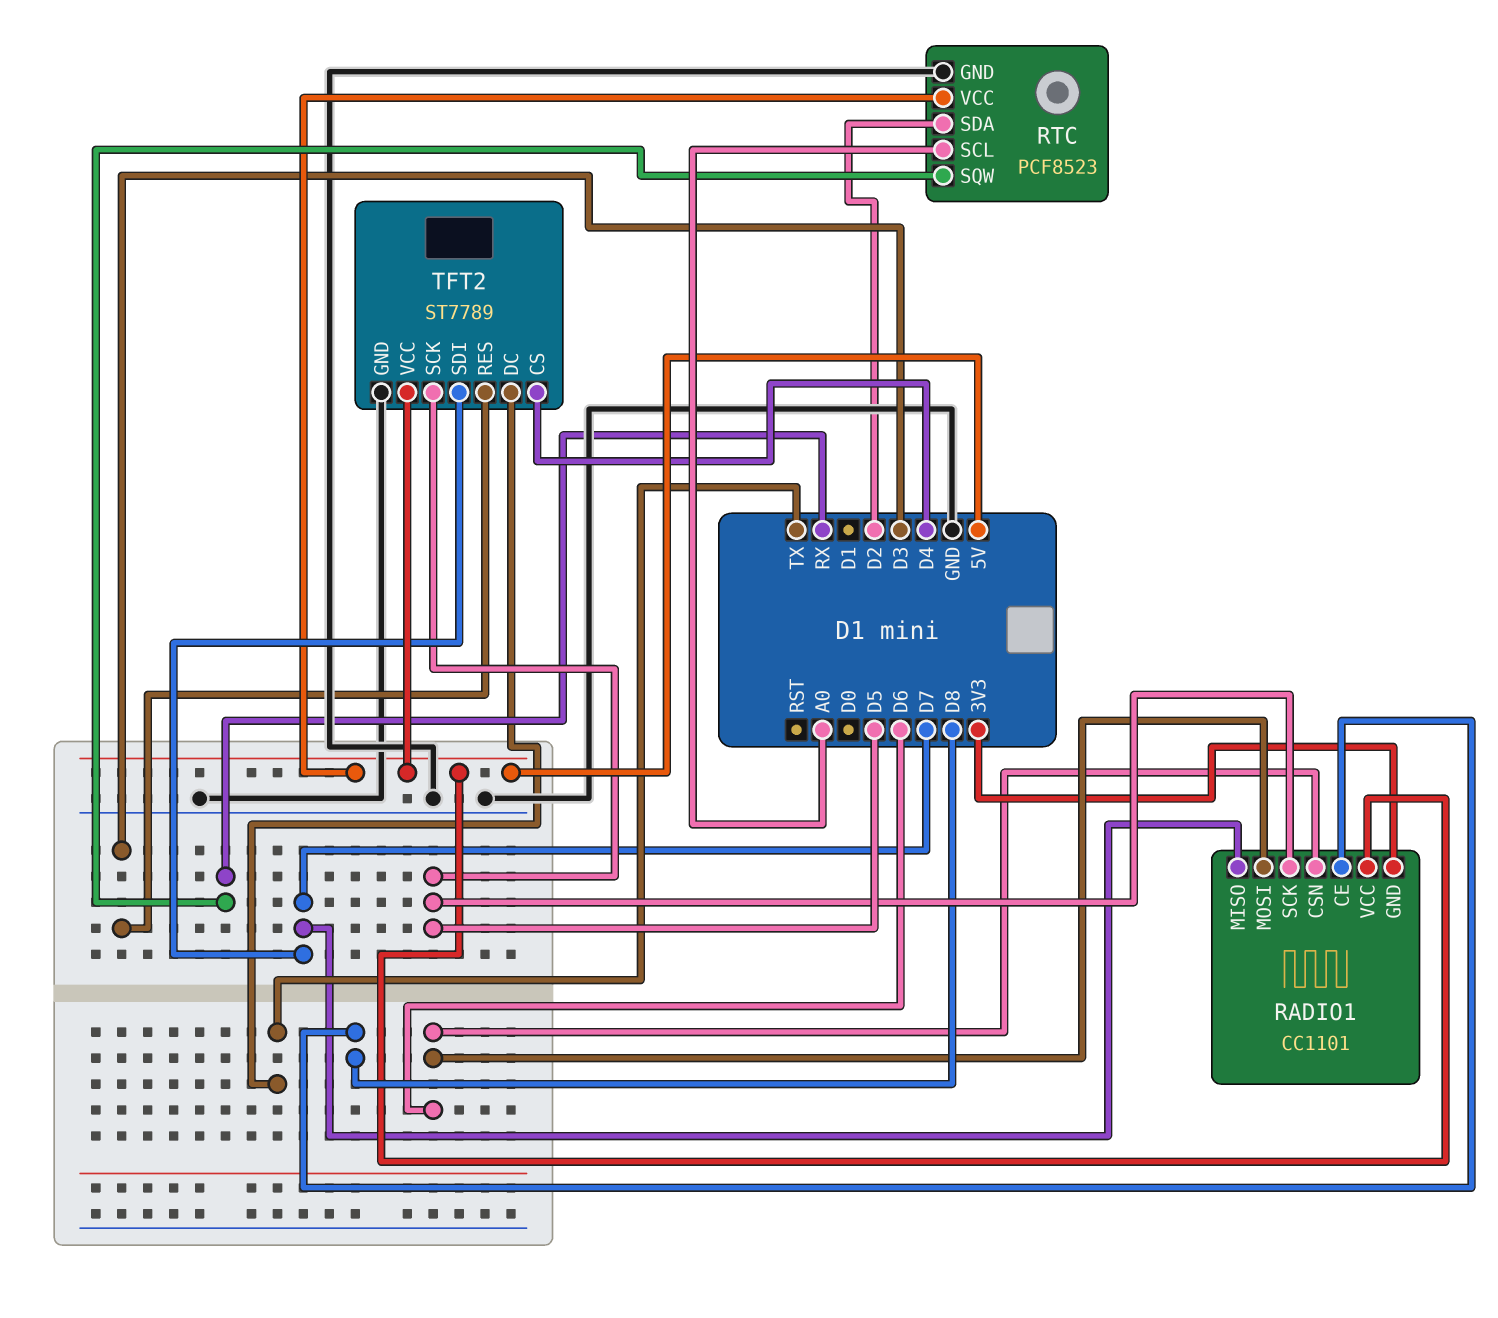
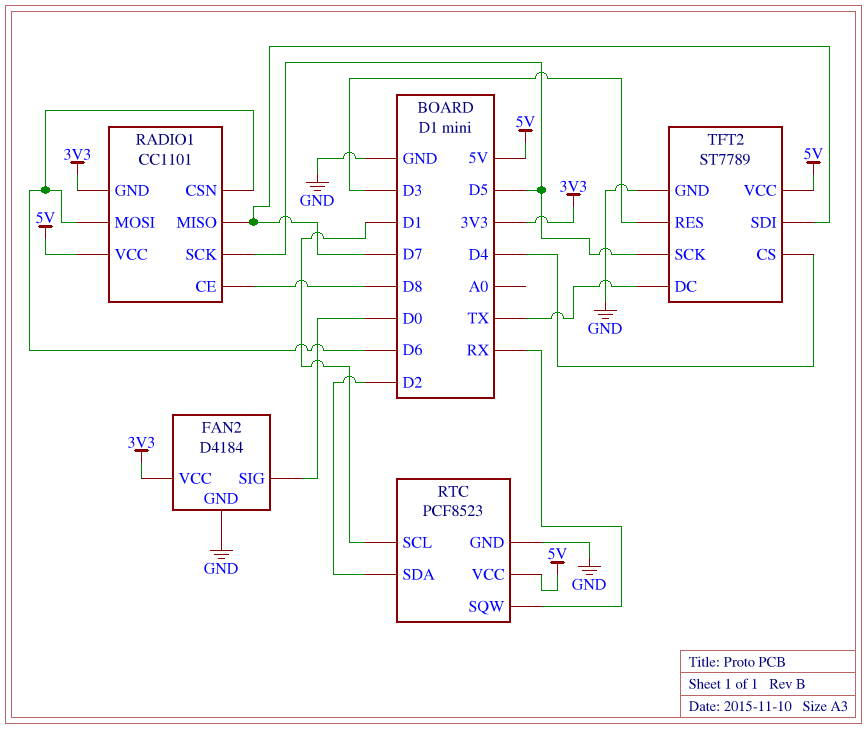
FAN2: none -> D4184
FAN2 pin GND: none -> GND
FAN2 pin SIG: none -> D0
FAN2 pin VCC: none -> 3V3
RTC pin SCL: A0 -> D1

